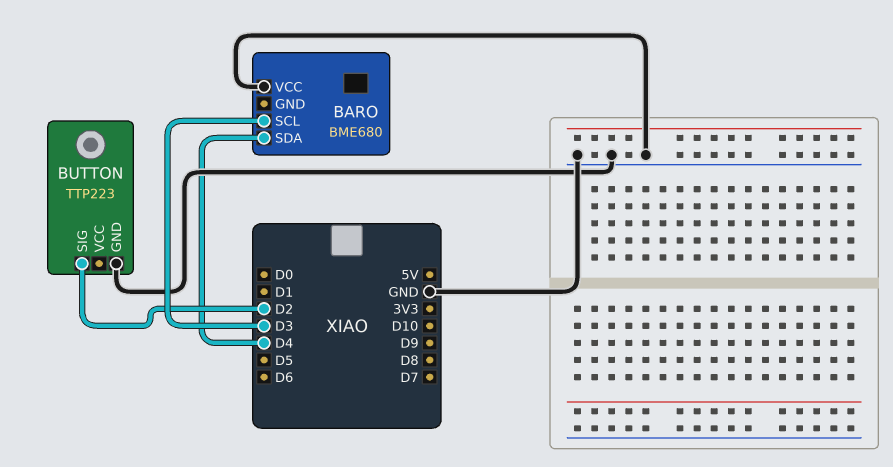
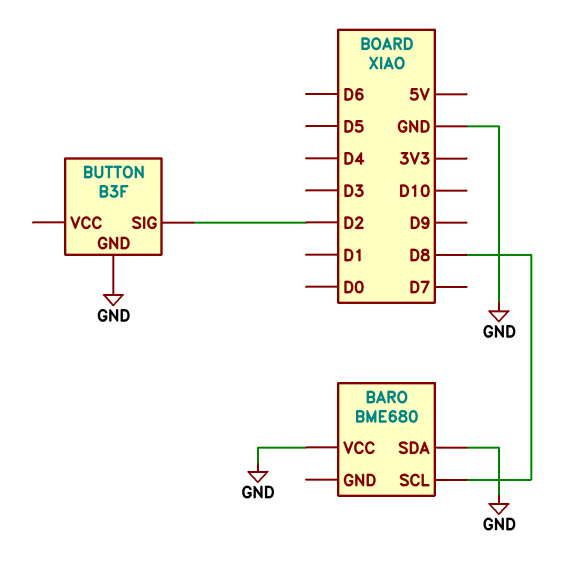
BARO pin SCL: D3 -> D8
BARO pin SDA: D4 -> GND
BUTTON: TTP223 -> B3F

